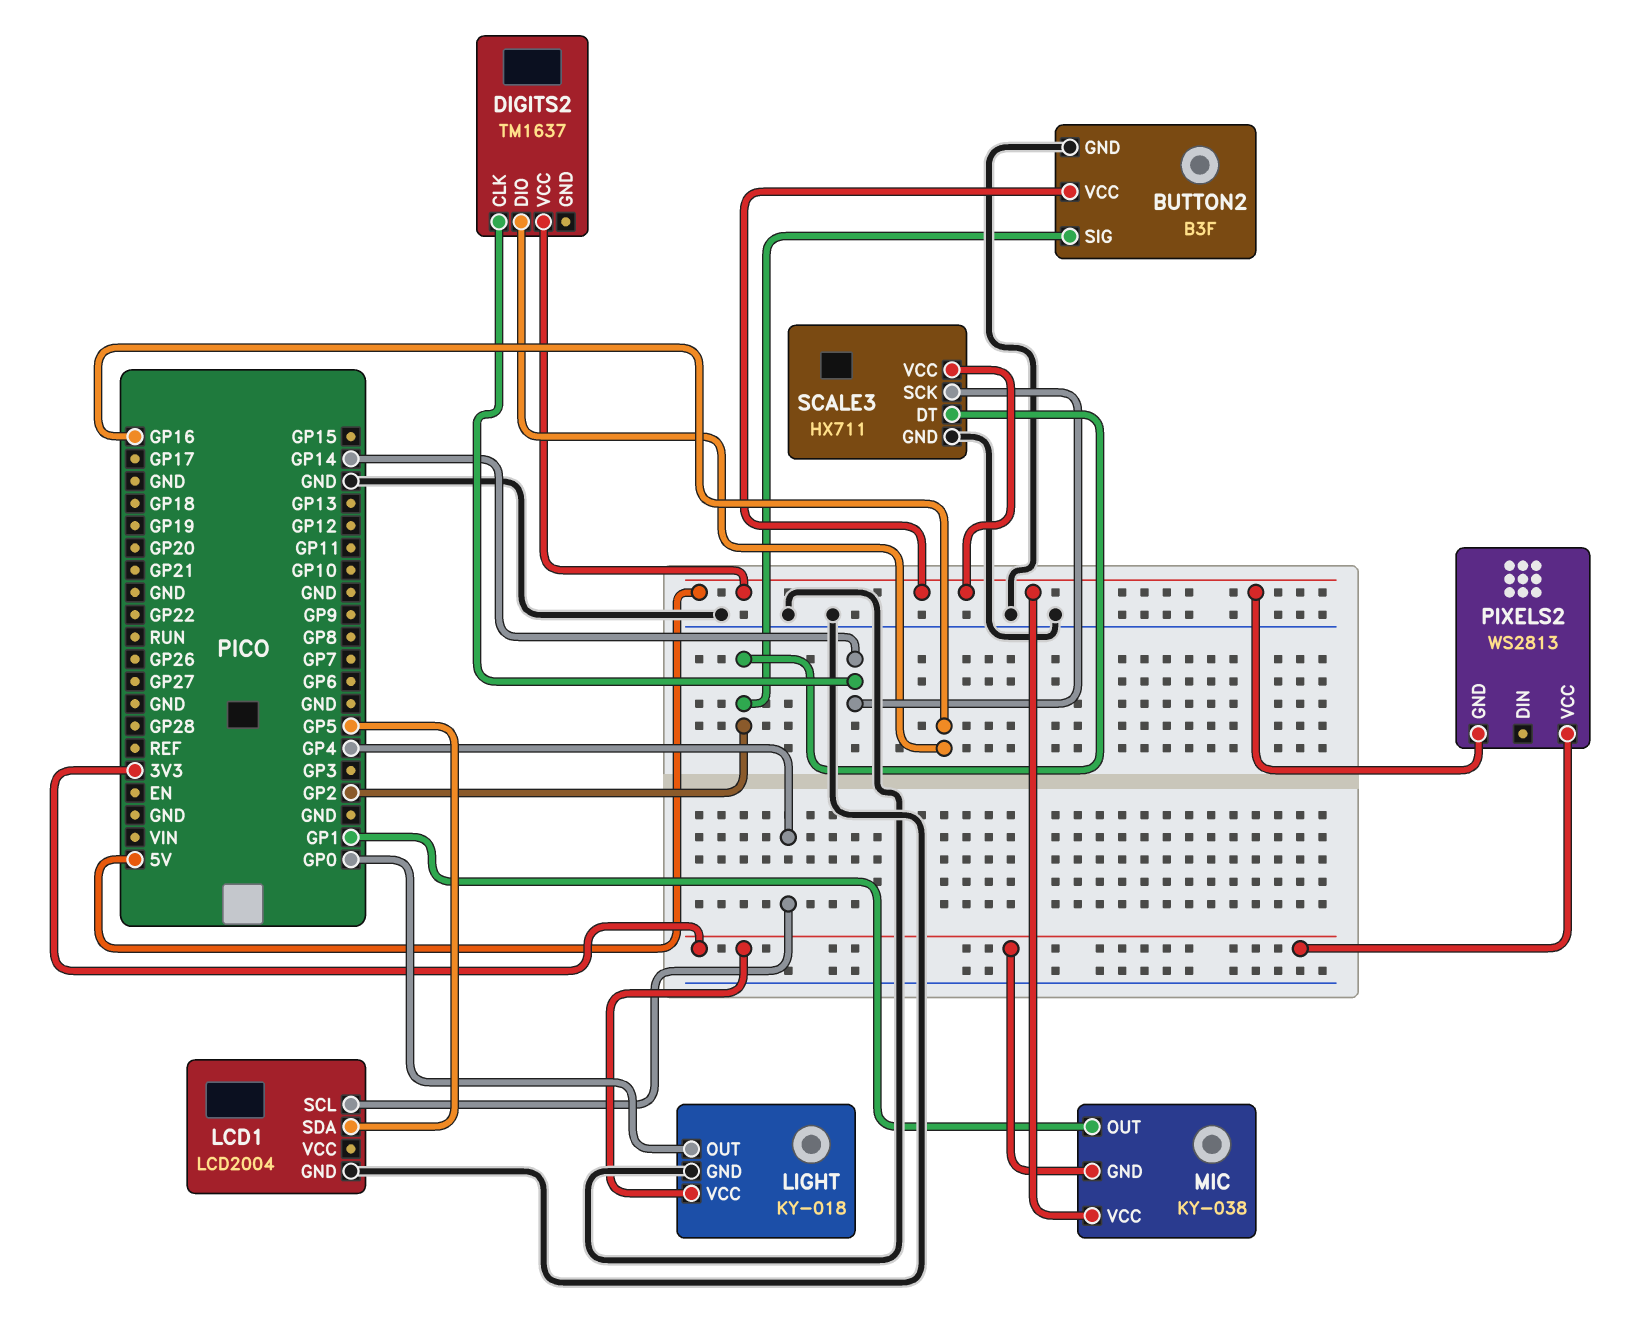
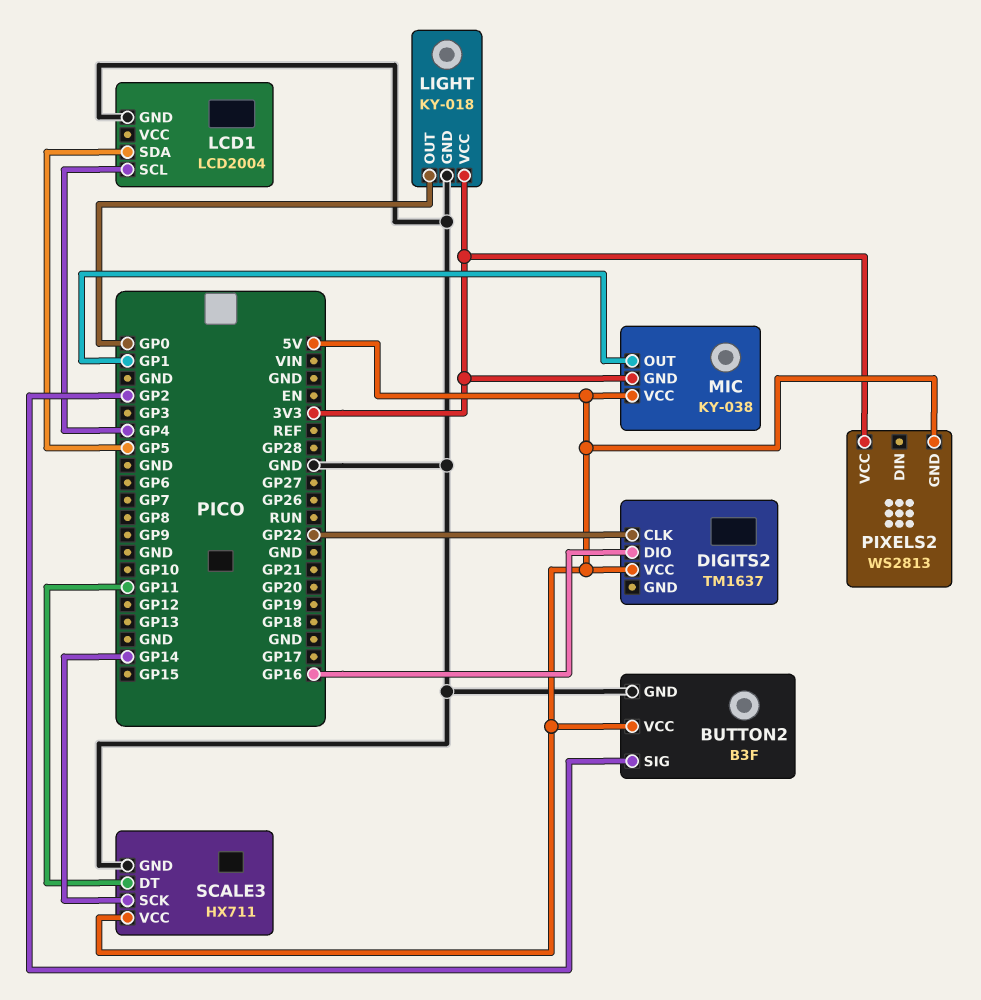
DIGITS2 pin CLK: GP14 -> GP22
SCALE3 pin DT: GP2 -> GP11

